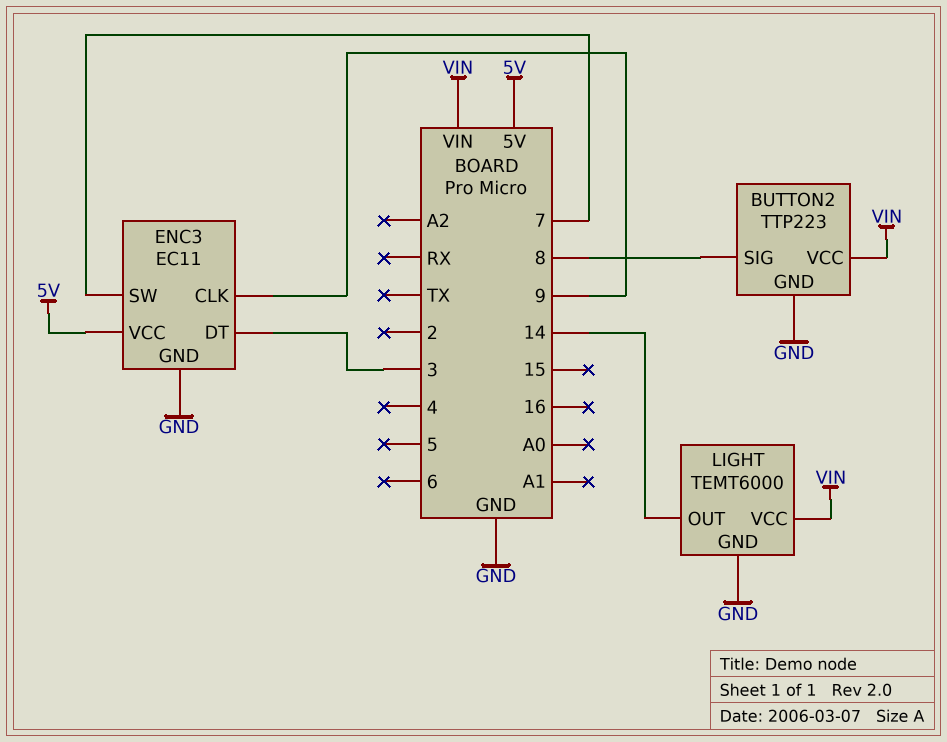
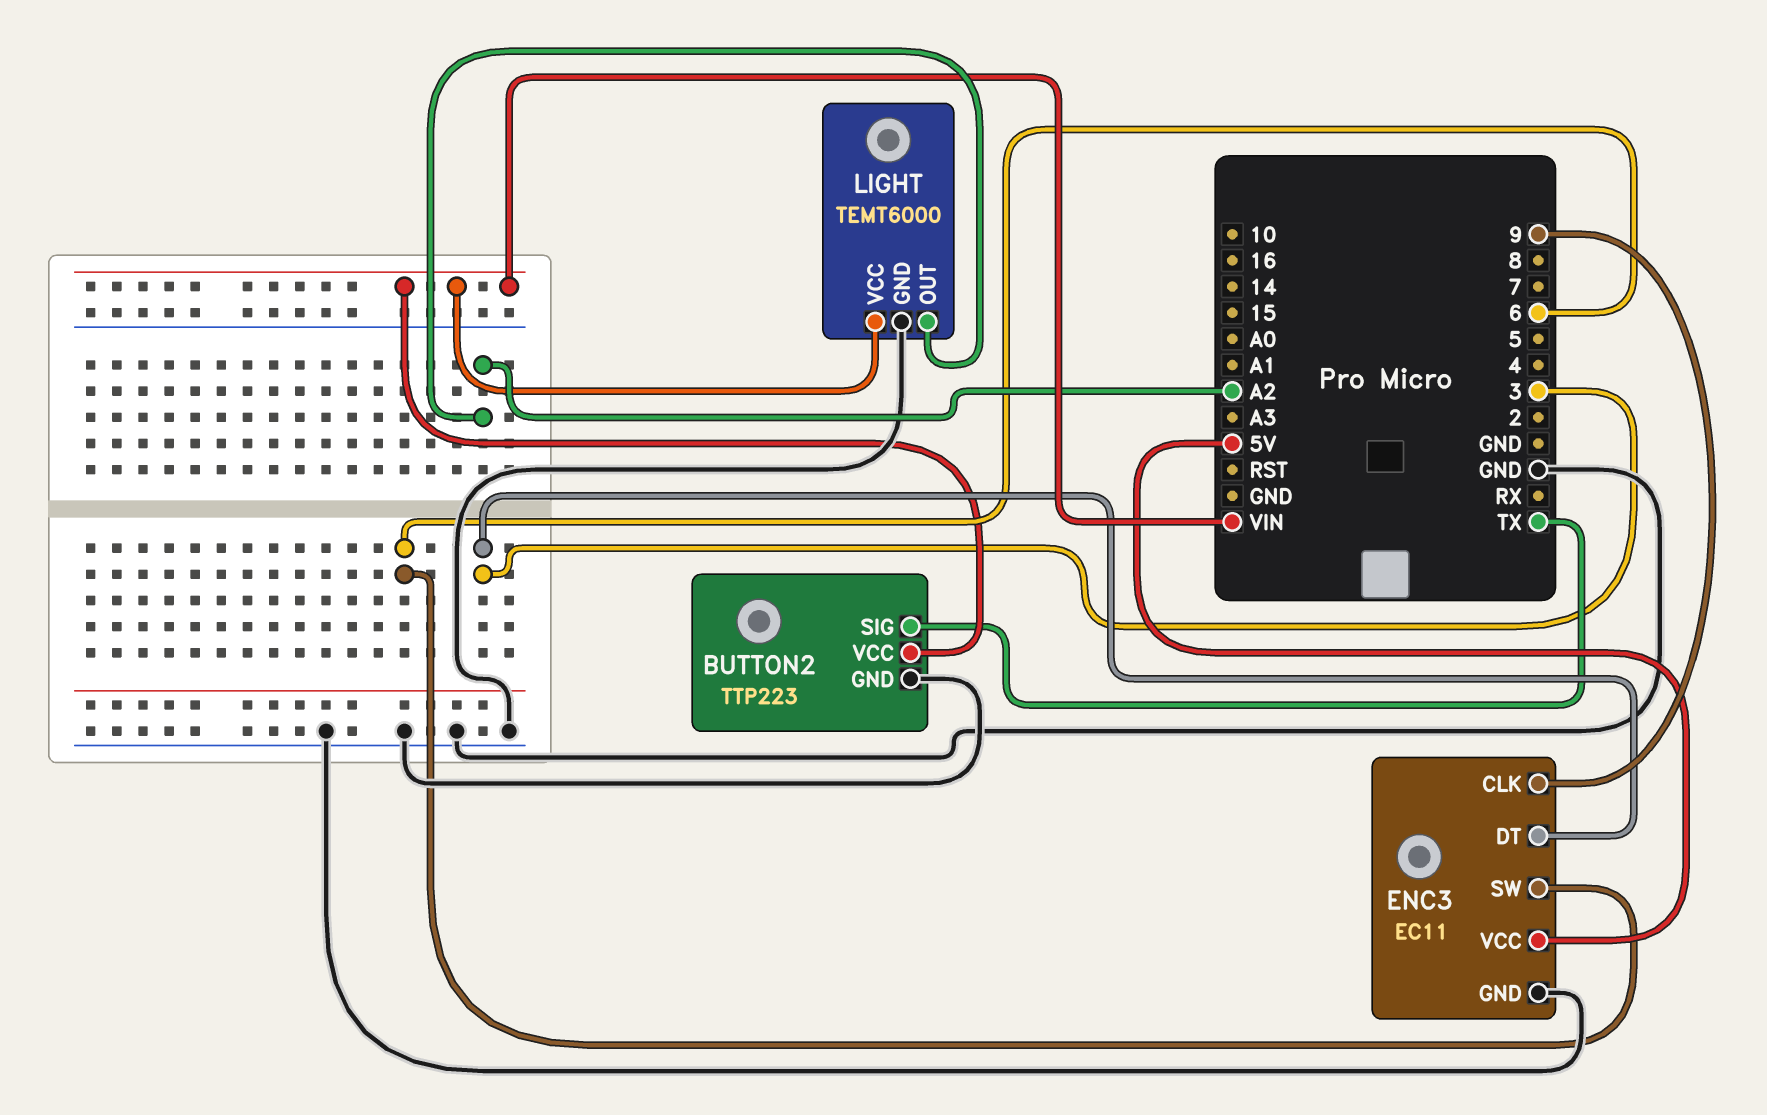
BUTTON2 pin SIG: 8 -> TX
ENC3 pin SW: 7 -> 6
LIGHT pin OUT: 14 -> A2

